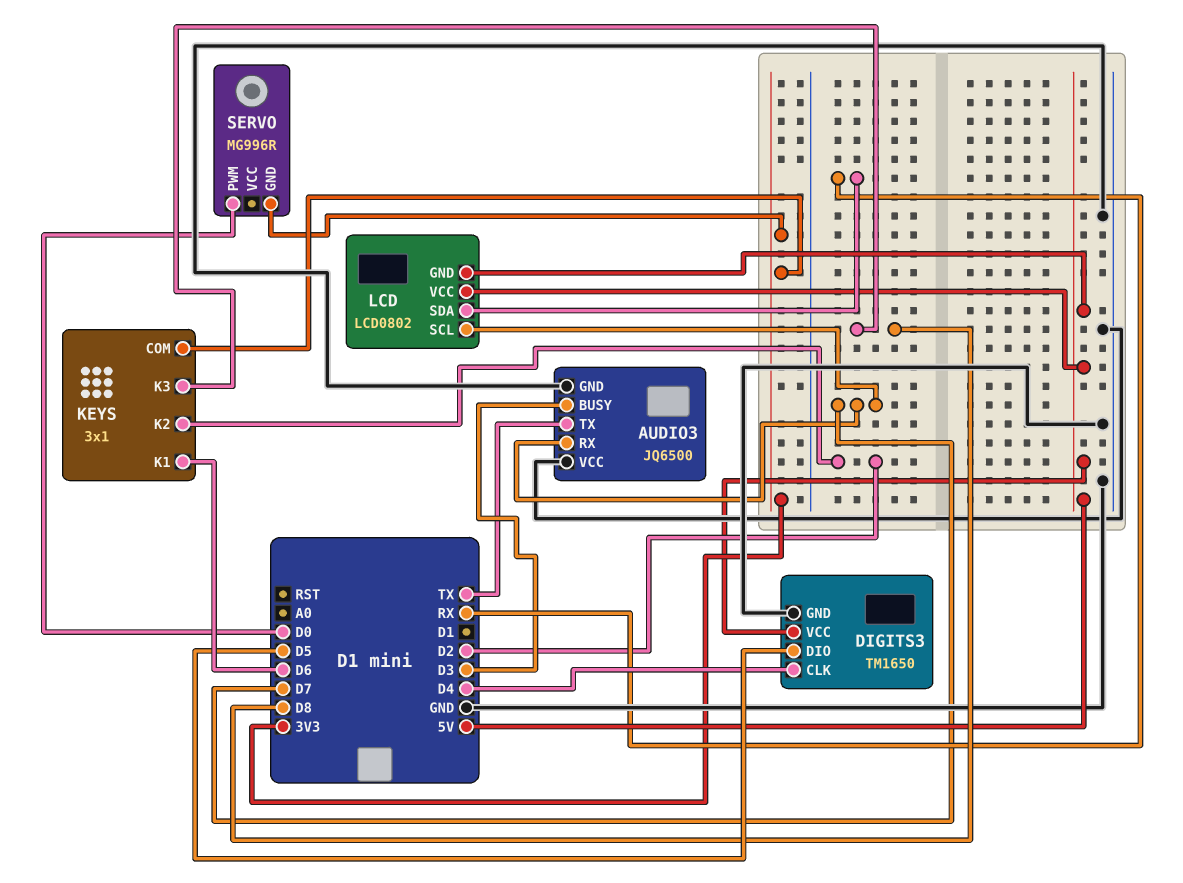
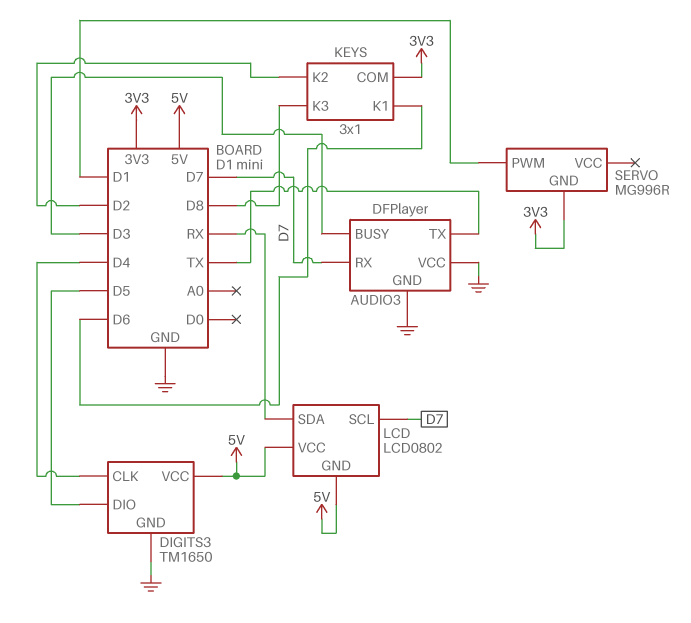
AUDIO3: JQ6500 -> DFPlayer
SERVO pin PWM: D0 -> D1

